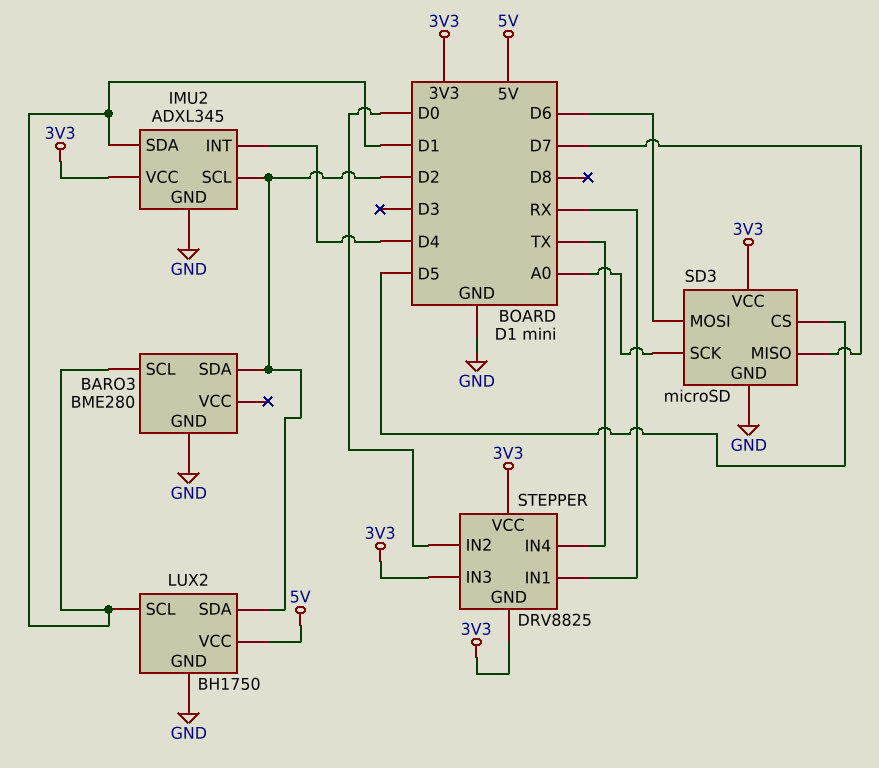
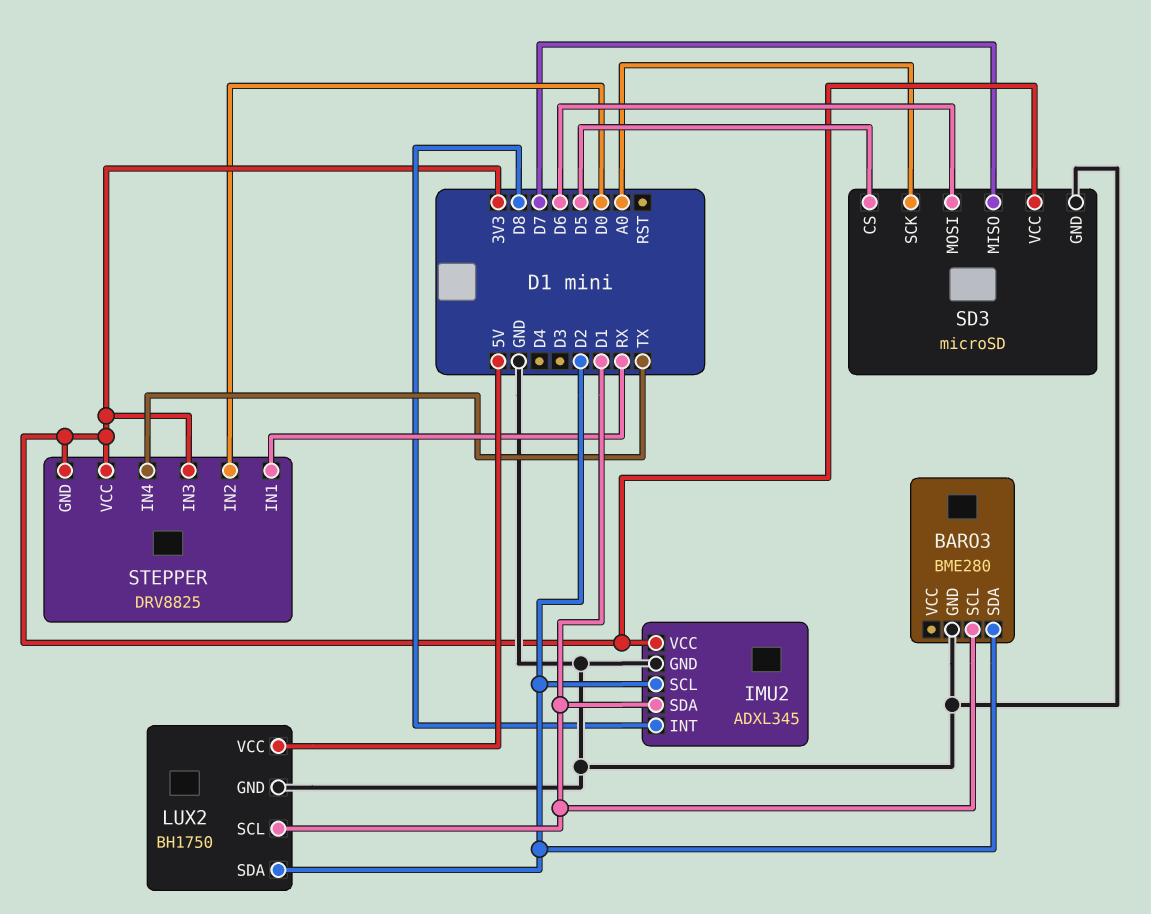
IMU2 pin INT: D4 -> D8

